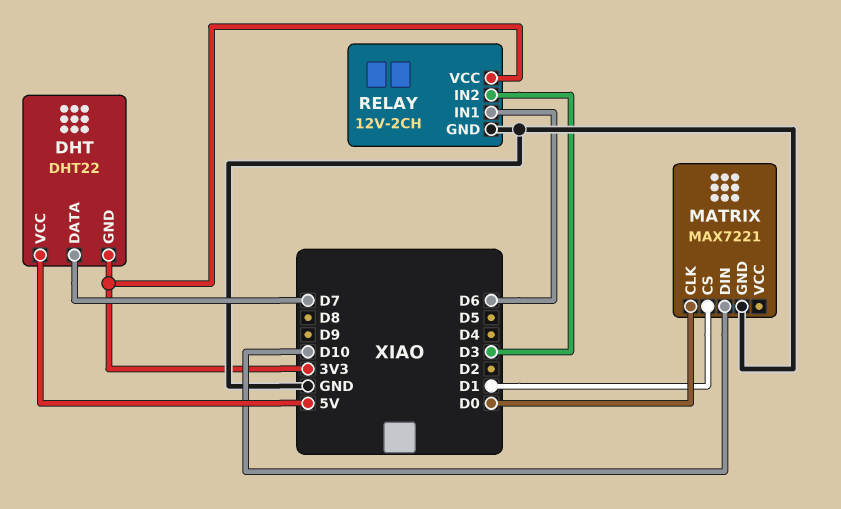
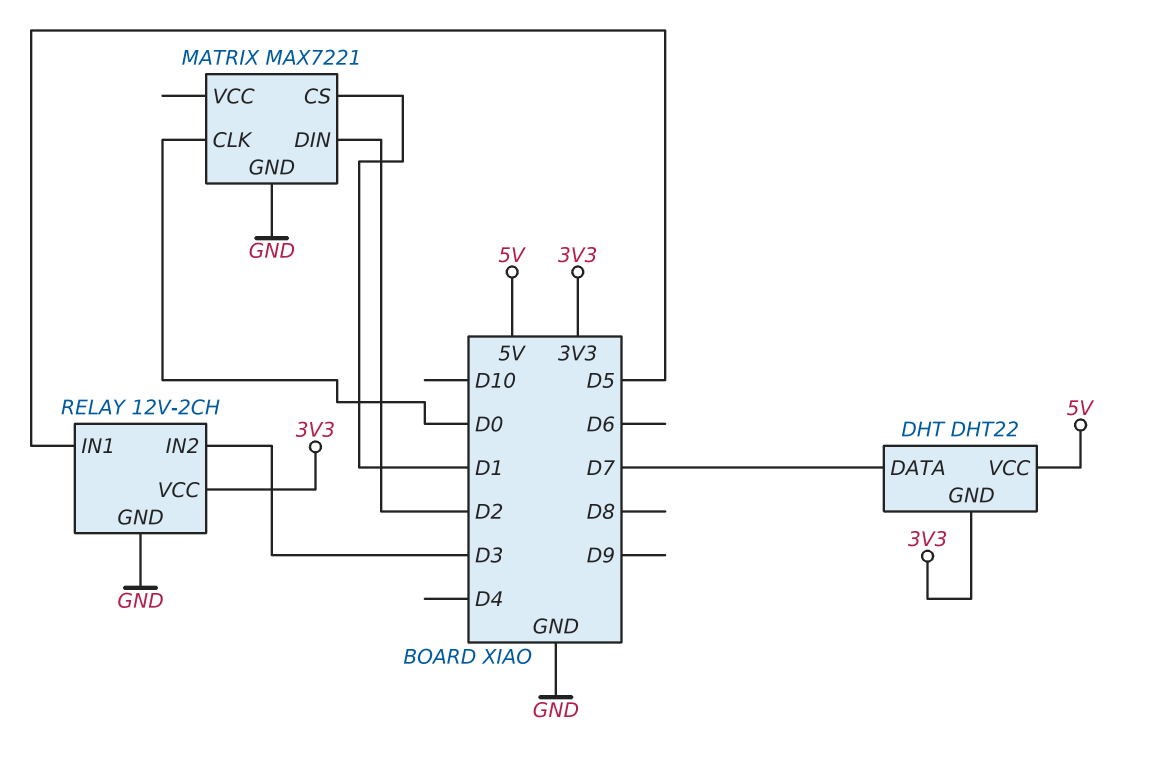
MATRIX pin DIN: D10 -> D2
RELAY pin IN1: D6 -> D5

